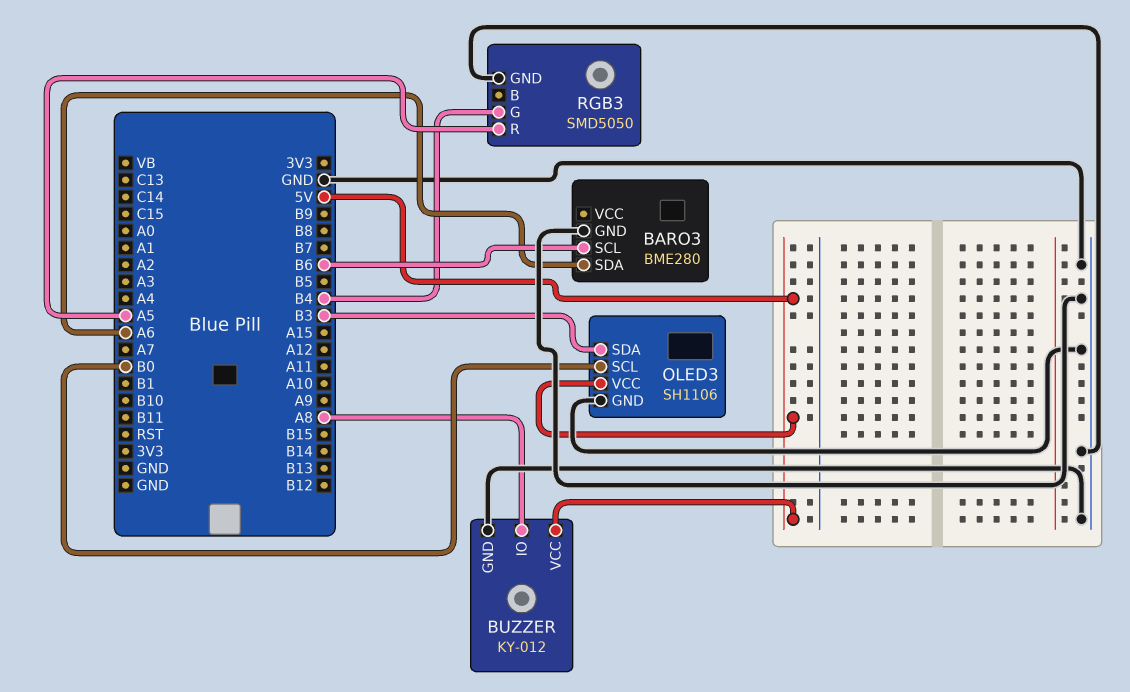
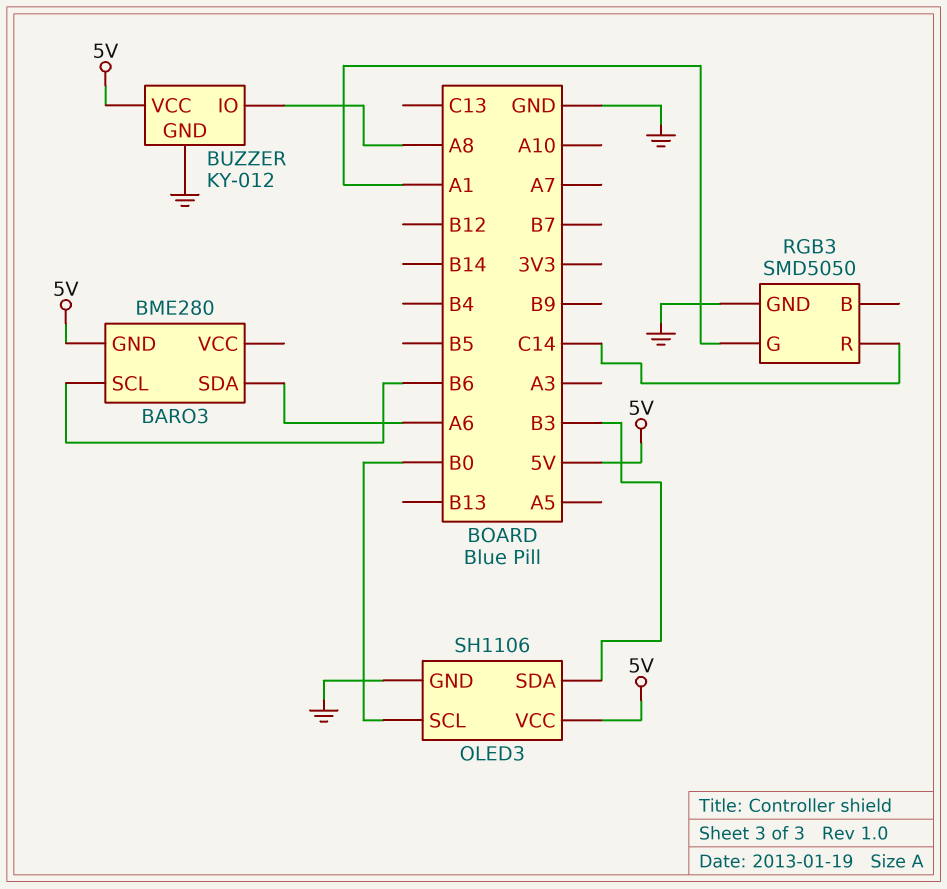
BARO3 pin GND: GND -> 5V
RGB3 pin G: B4 -> A1
RGB3 pin R: A5 -> C14

